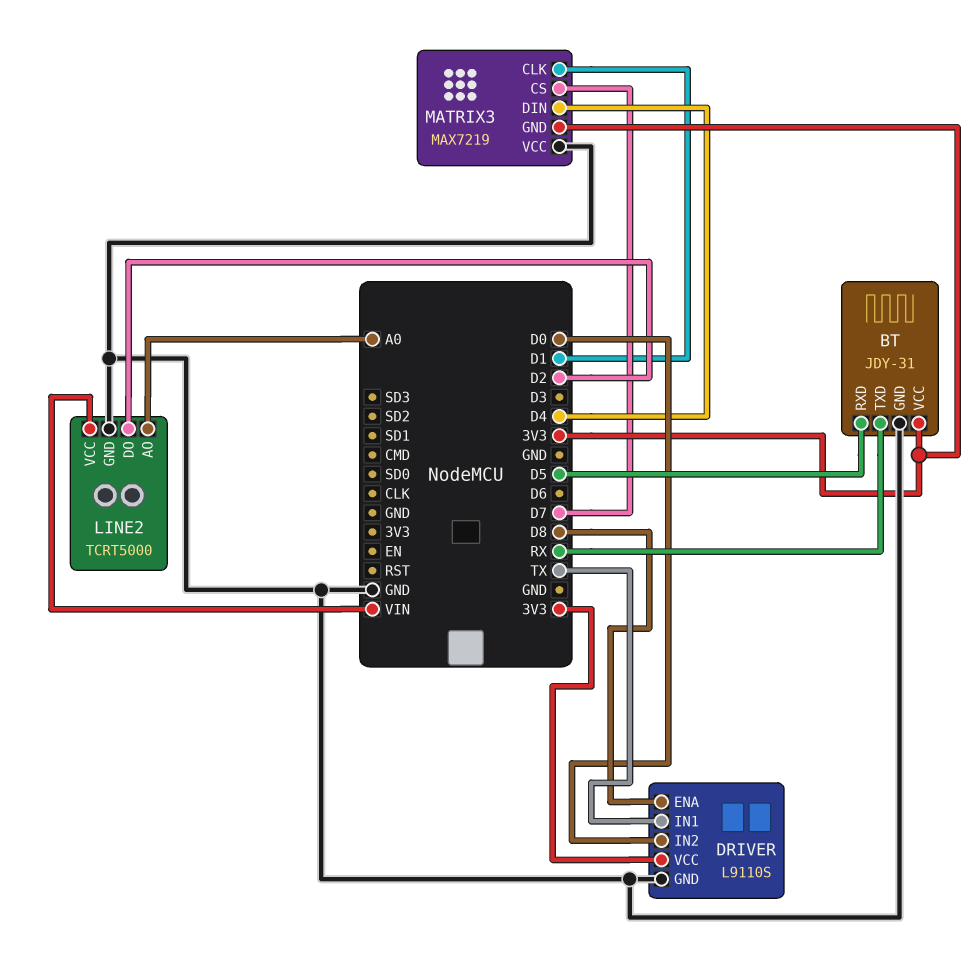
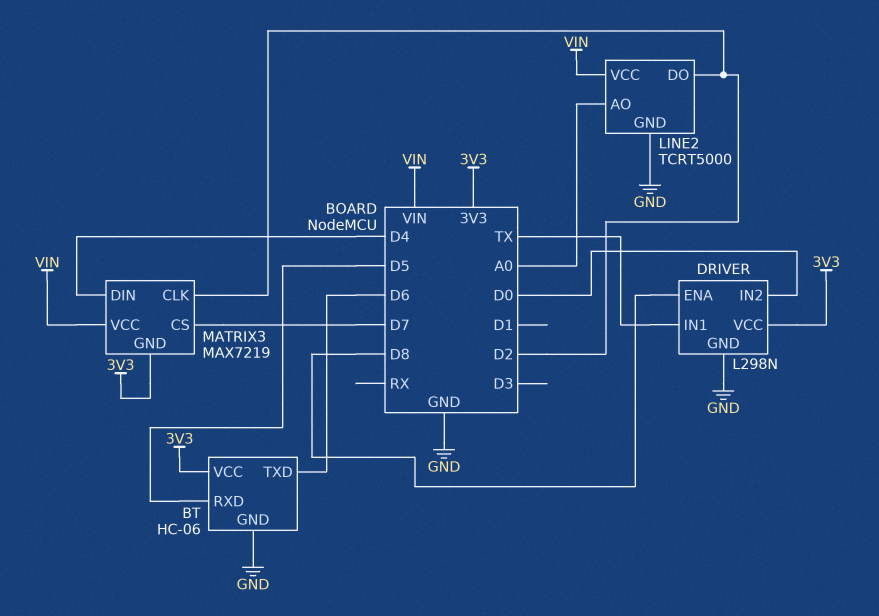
BT: JDY-31 -> HC-06
BT pin TXD: RX -> D6
DRIVER: L9110S -> L298N
MATRIX3 pin CLK: D1 -> D2
MATRIX3 pin VCC: GND -> VIN

